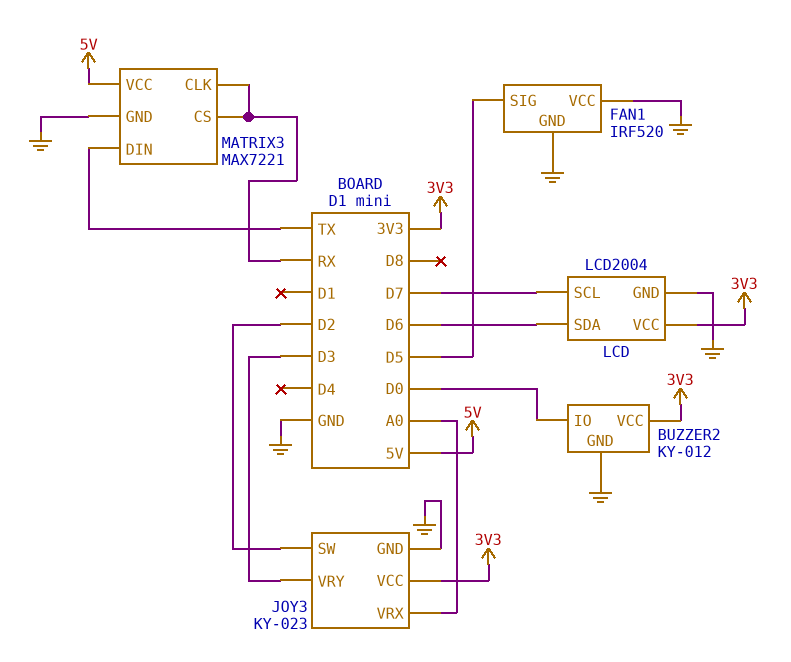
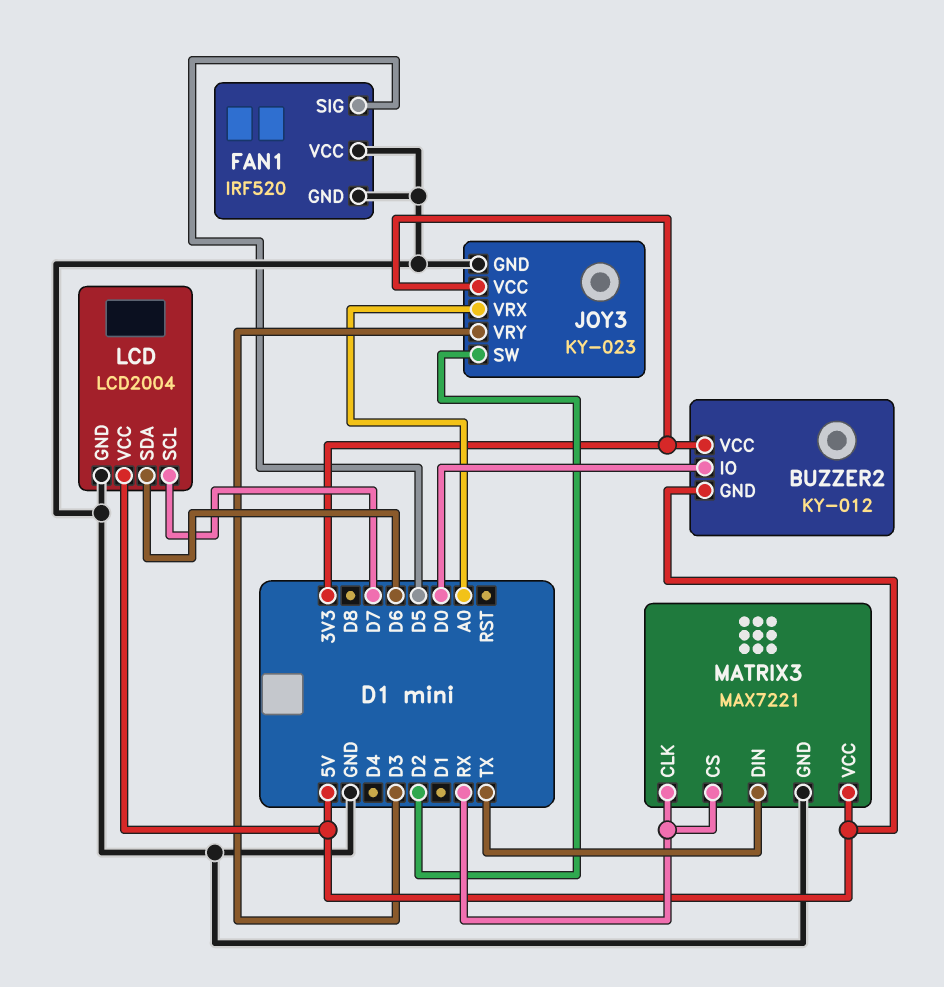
BUZZER2 pin GND: GND -> 5V
LCD pin VCC: 3V3 -> 5V

